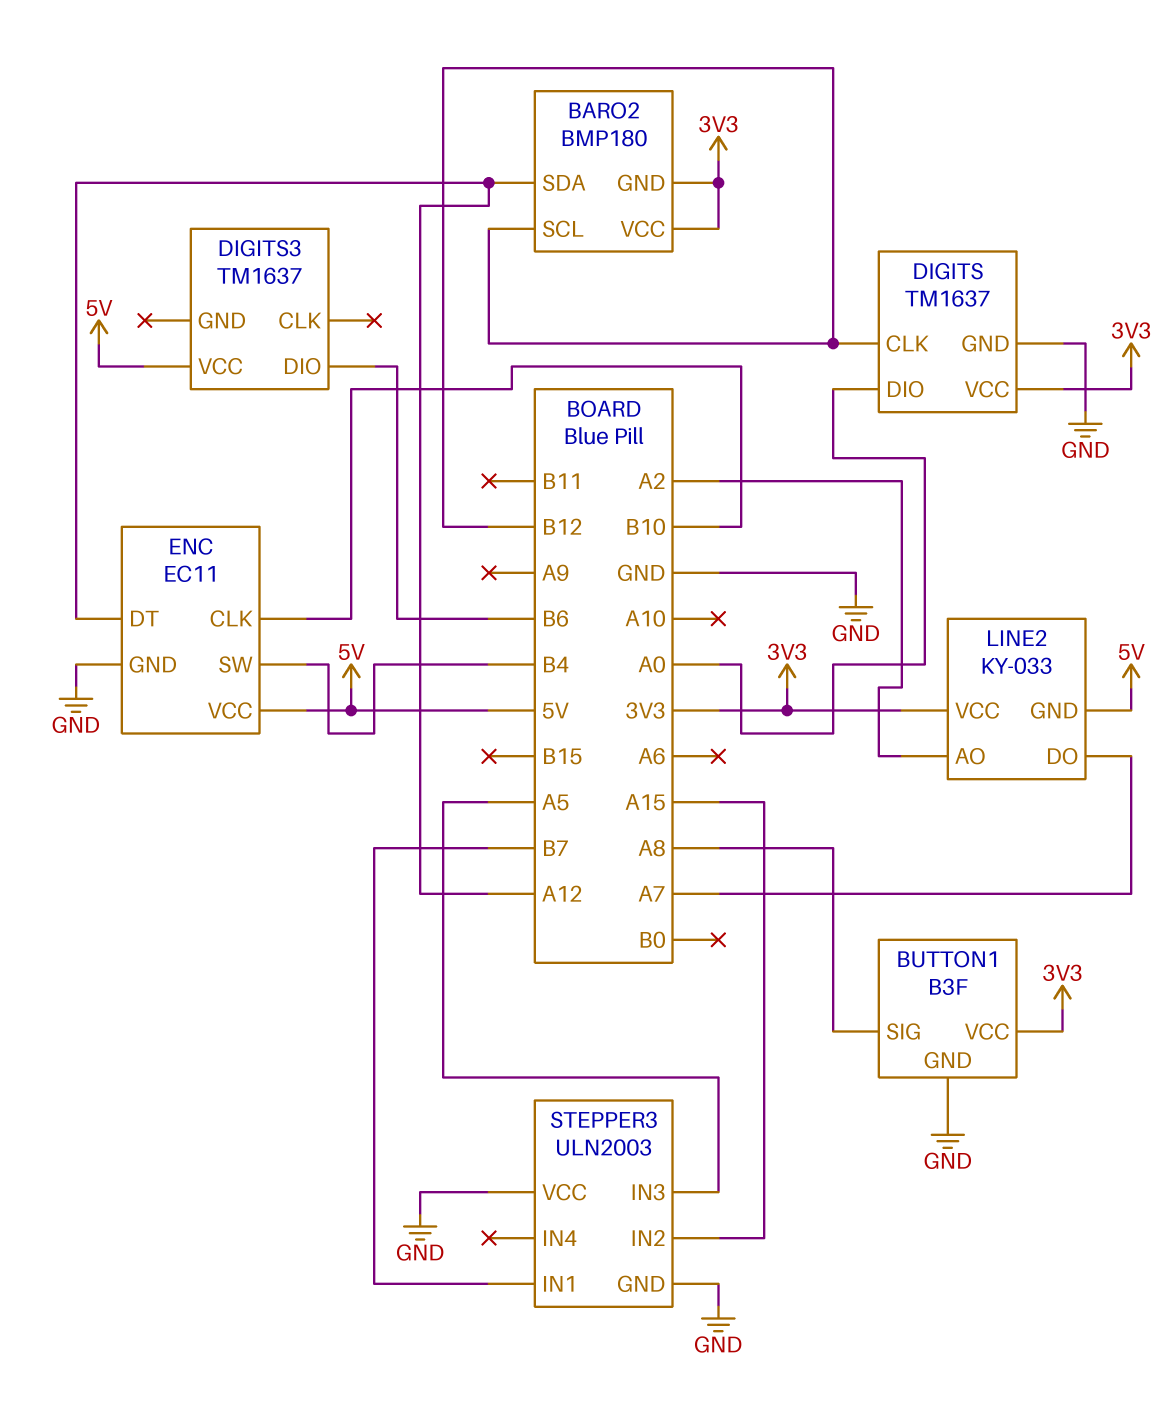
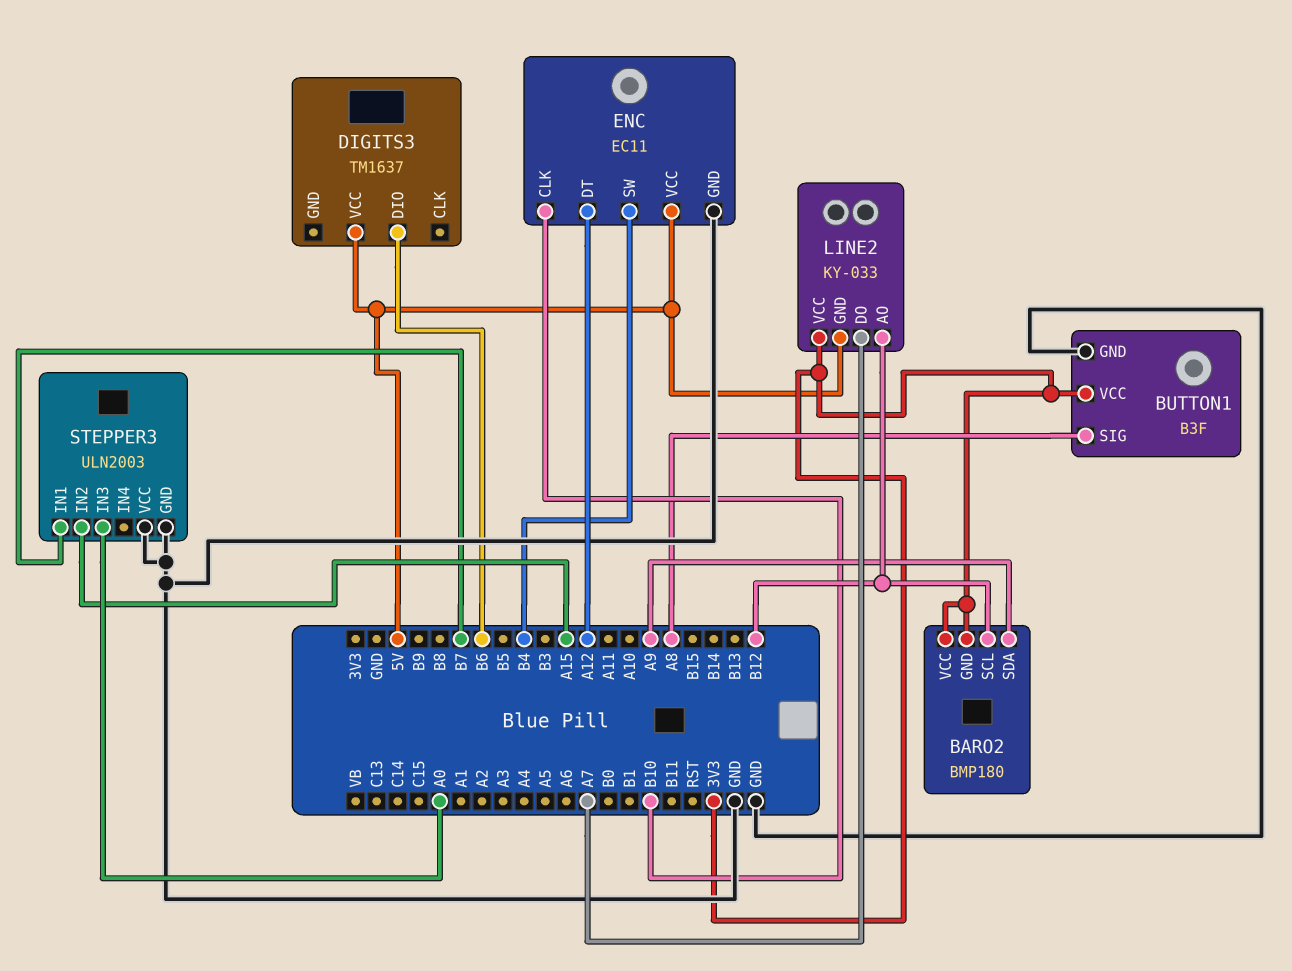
BARO2 pin SDA: A12 -> A9
DIGITS: TM1637 -> none
DIGITS pin CLK: B12 -> none
DIGITS pin DIO: A0 -> none
DIGITS pin GND: GND -> none
DIGITS pin VCC: 3V3 -> none
LINE2 pin AO: A2 -> B12
STEPPER3 pin IN3: A5 -> A0

